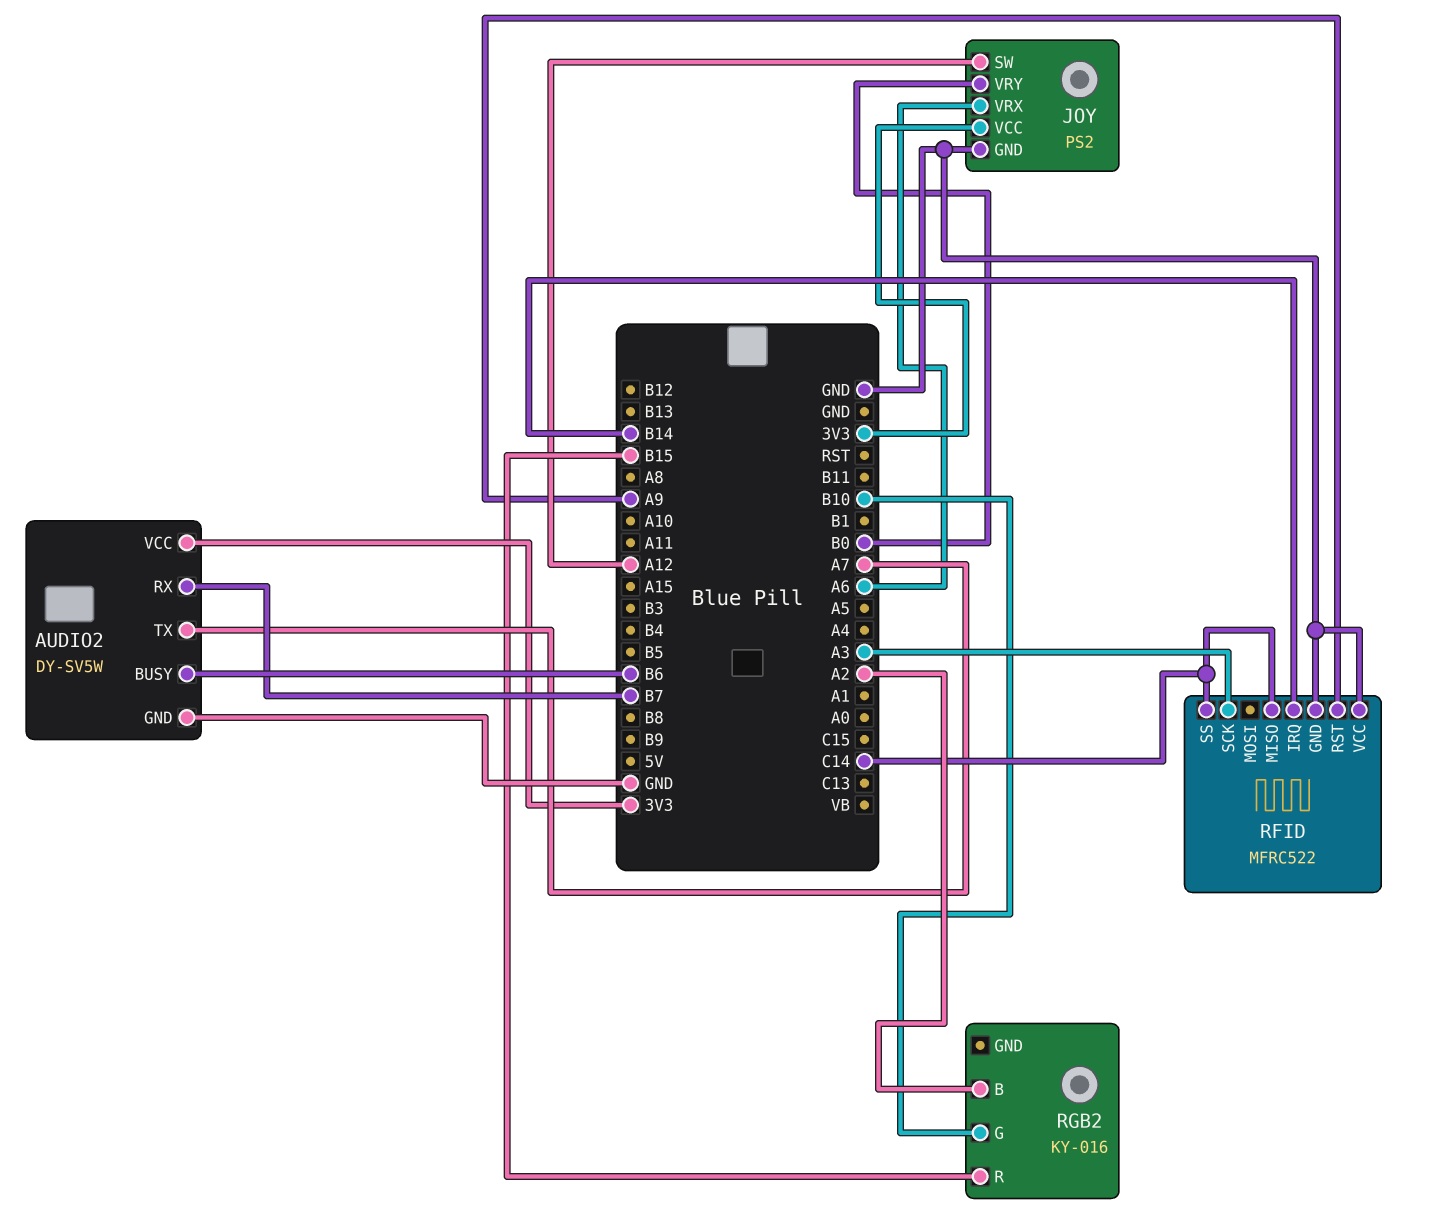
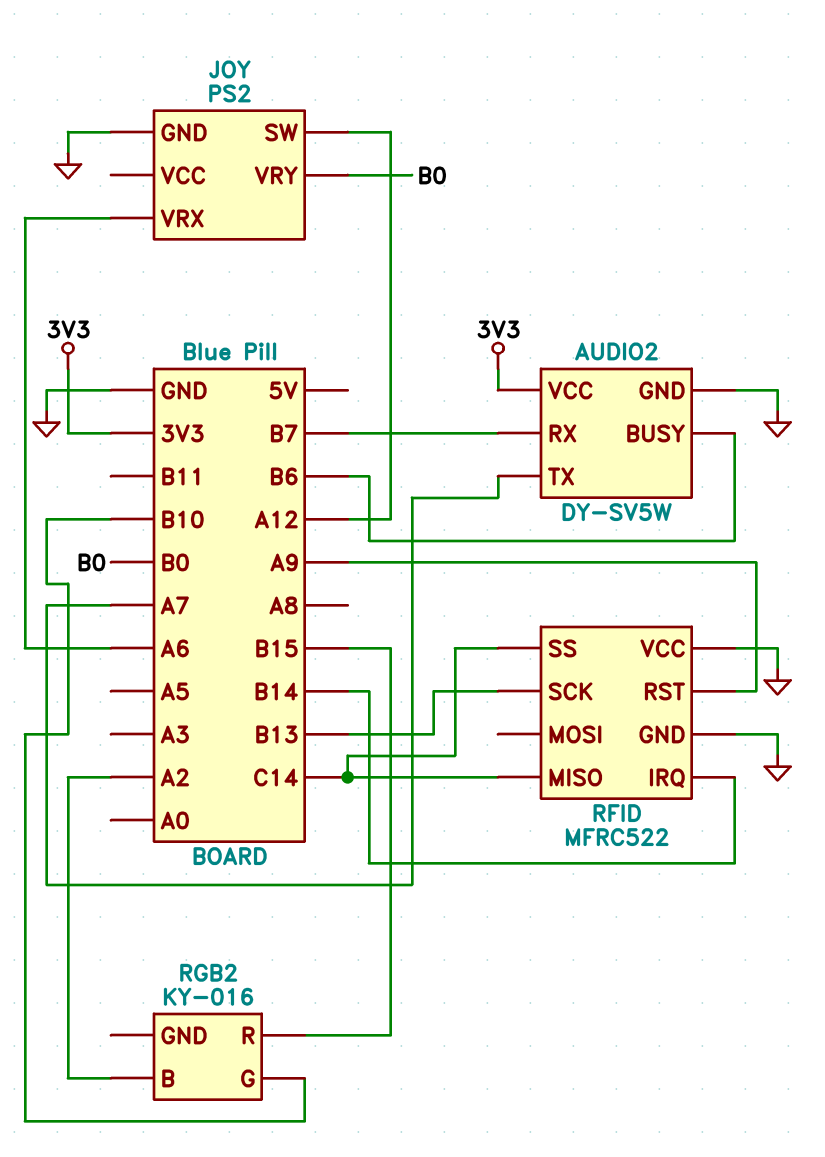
JOY pin VCC: 3V3 -> none
RFID pin SCK: A3 -> B13

